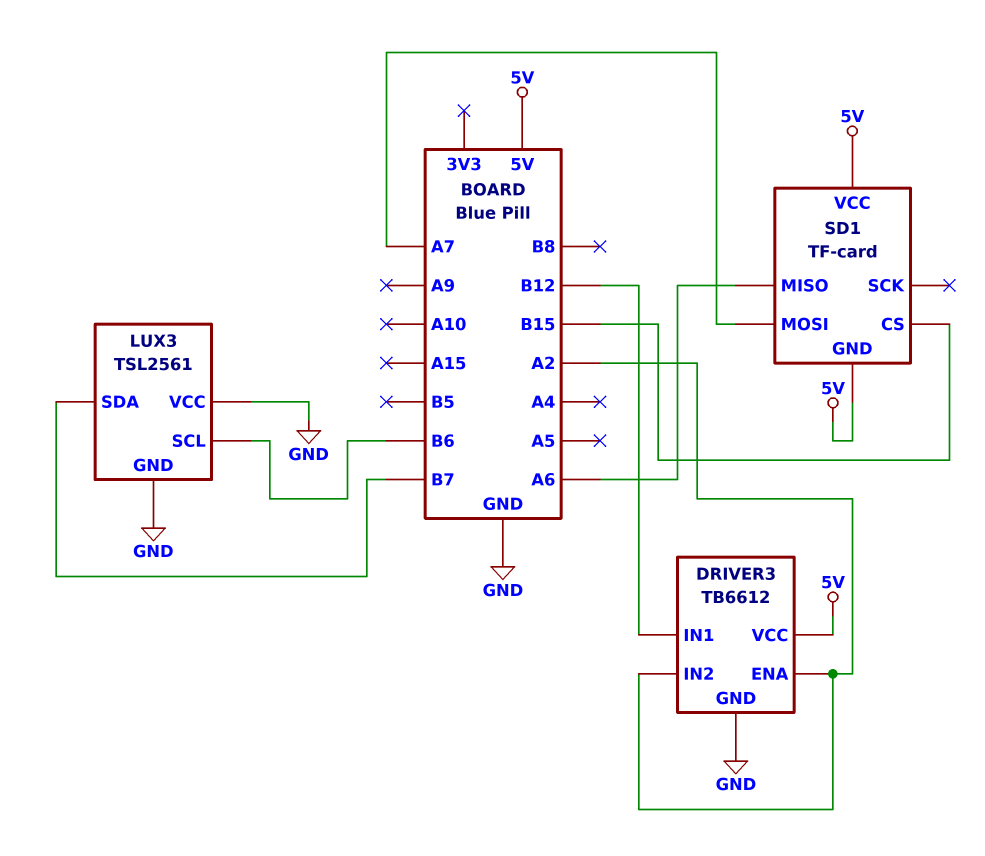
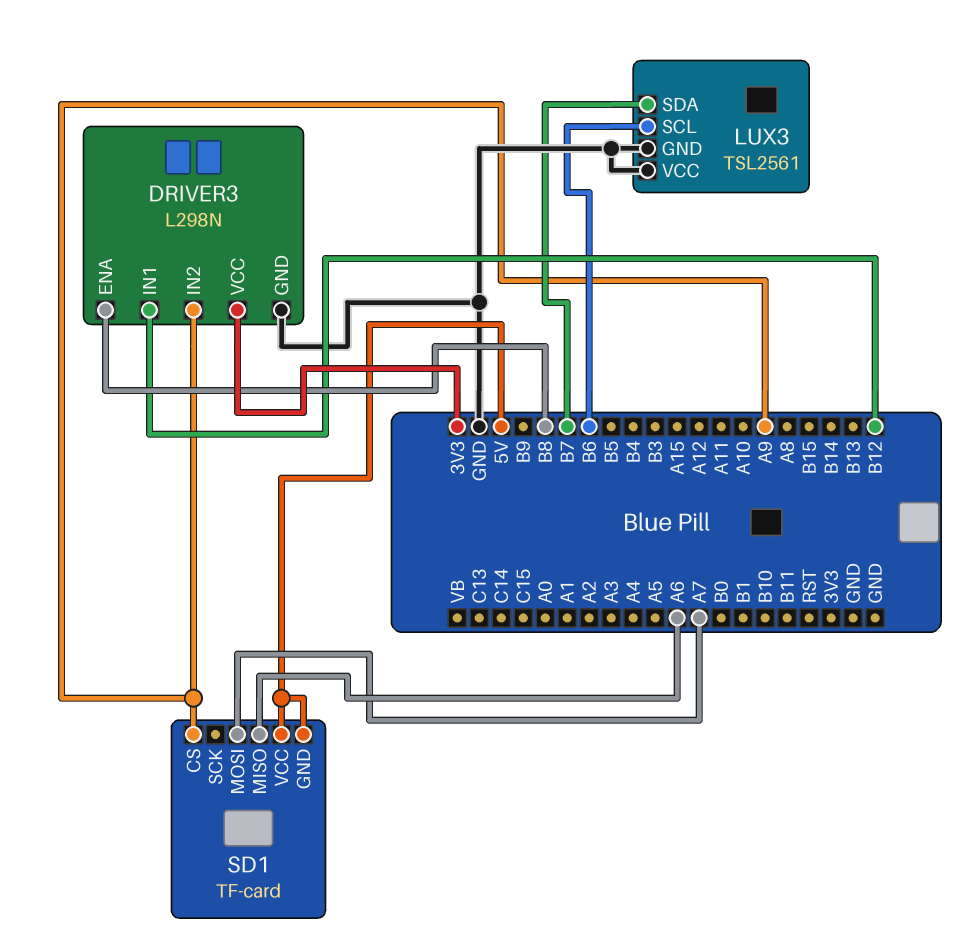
DRIVER3: TB6612 -> L298N
DRIVER3 pin ENA: A2 -> B8
DRIVER3 pin IN2: A2 -> A9
DRIVER3 pin VCC: 5V -> 3V3
SD1 pin CS: B15 -> A9

